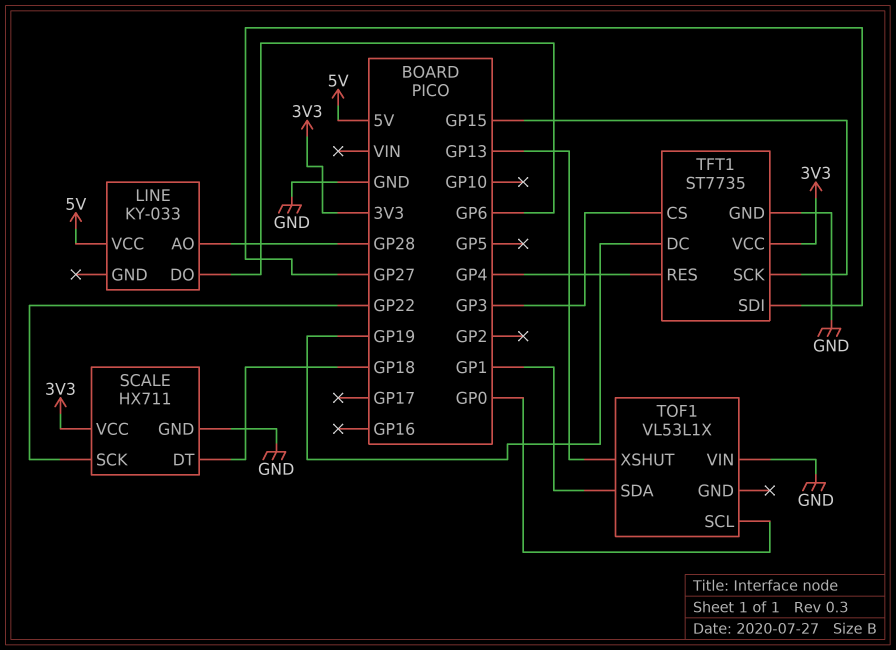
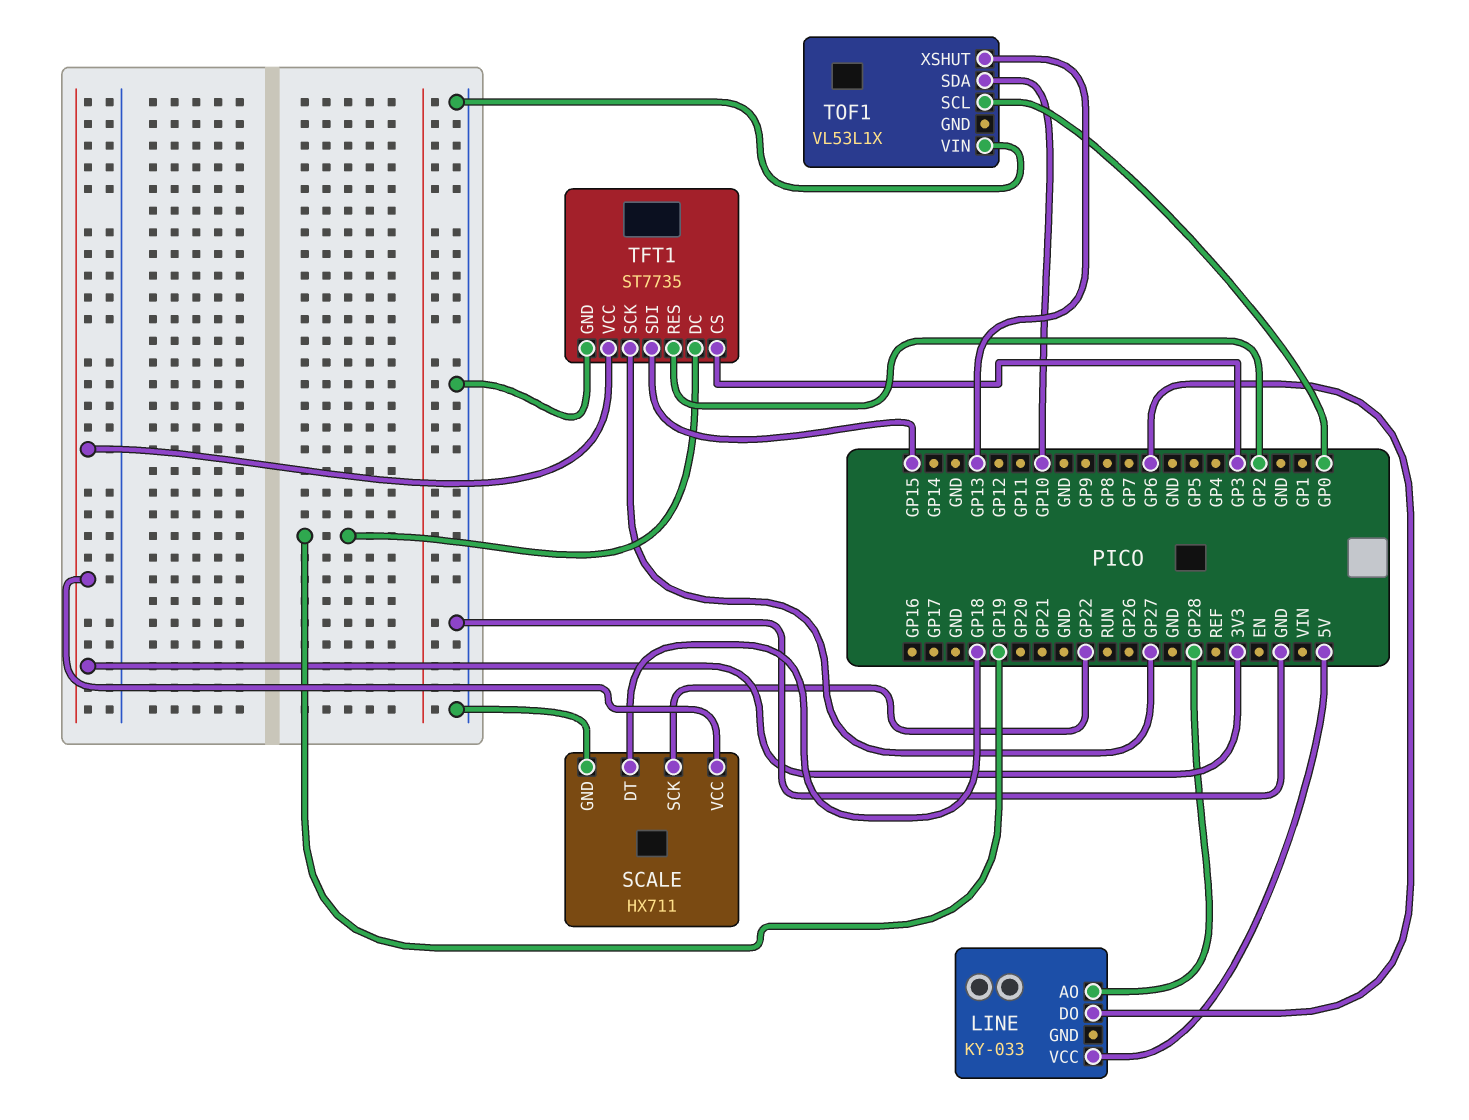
TFT1 pin RES: GP4 -> GP2
TFT1 pin SCK: GP15 -> GP27
TFT1 pin SDI: GP27 -> GP15
TOF1 pin SDA: GP1 -> GP10

